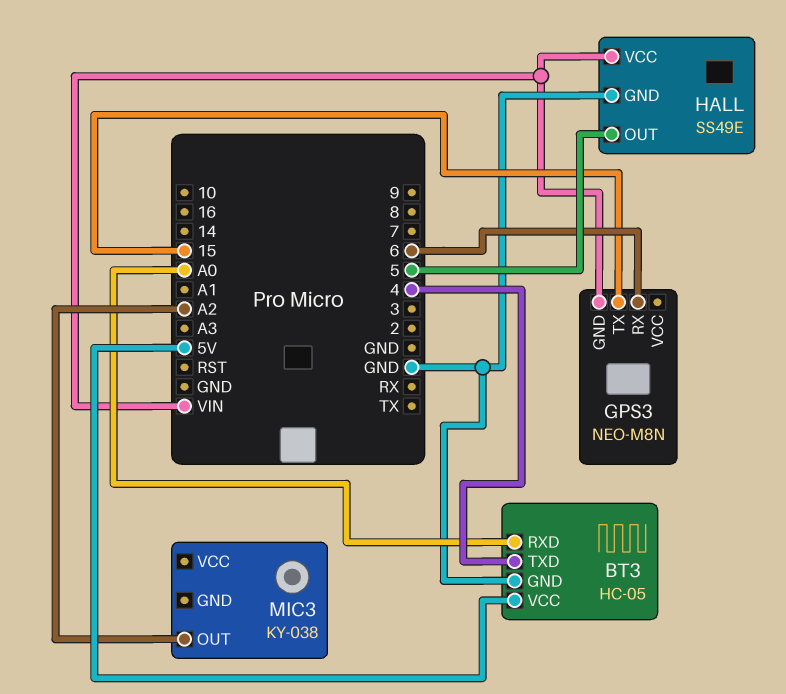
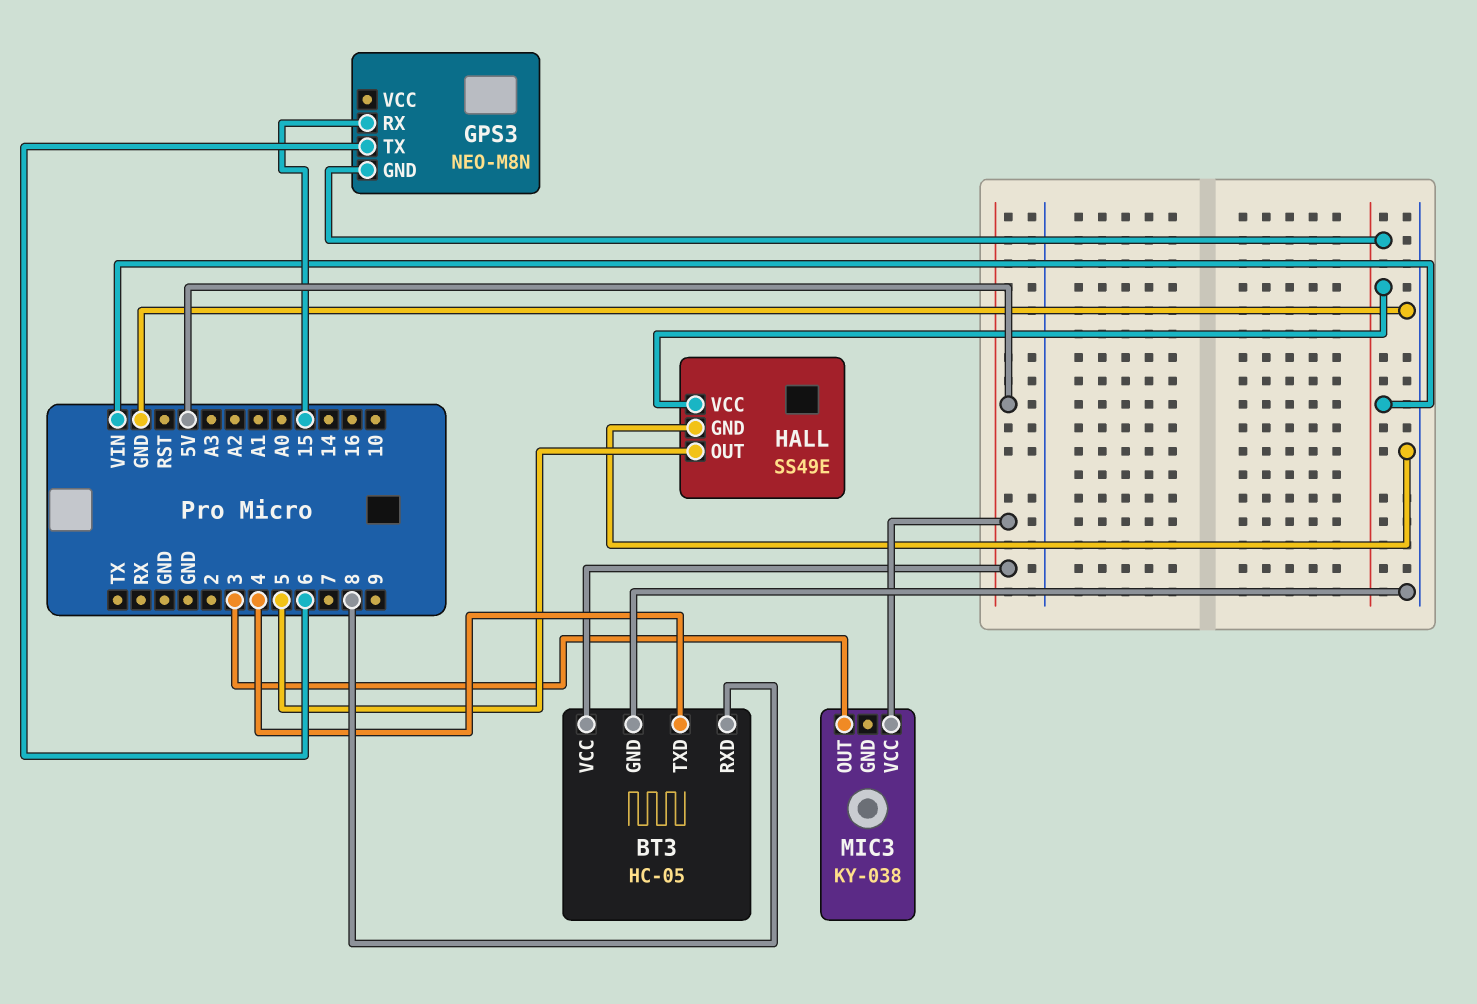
BT3 pin RXD: A0 -> 8
GPS3 pin RX: 6 -> 15
GPS3 pin TX: 15 -> 6
MIC3 pin OUT: A2 -> 3
MIC3 pin VCC: none -> 5V

